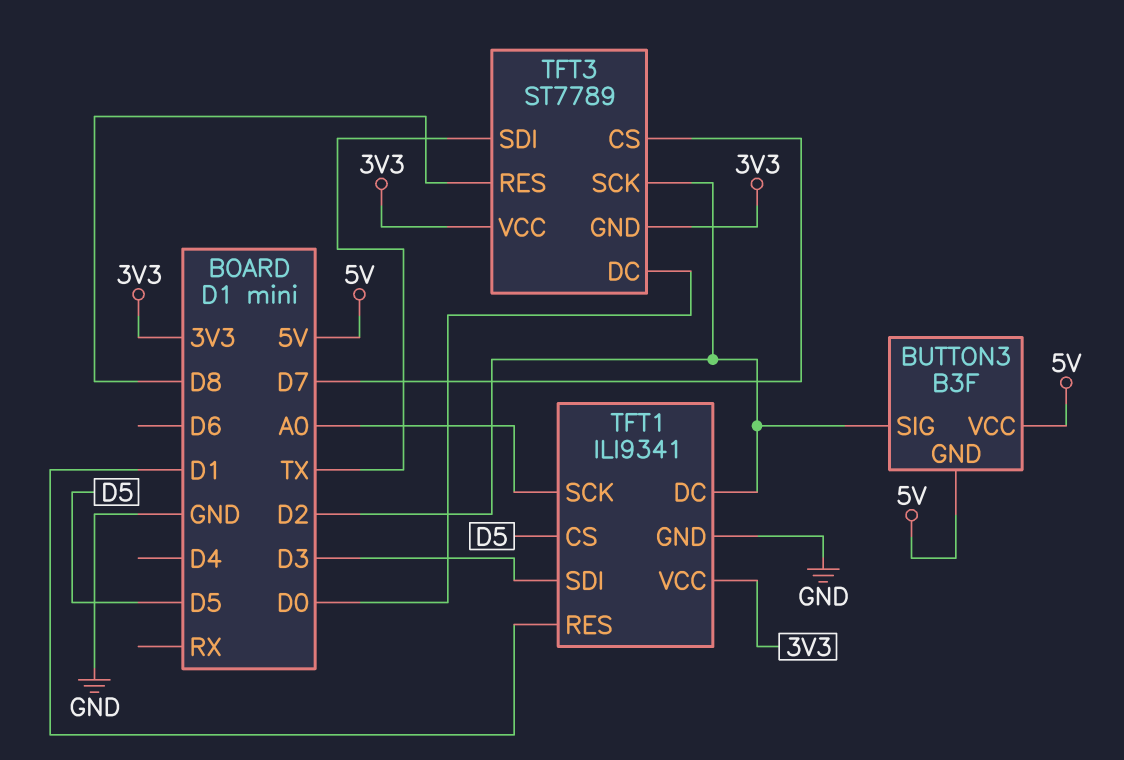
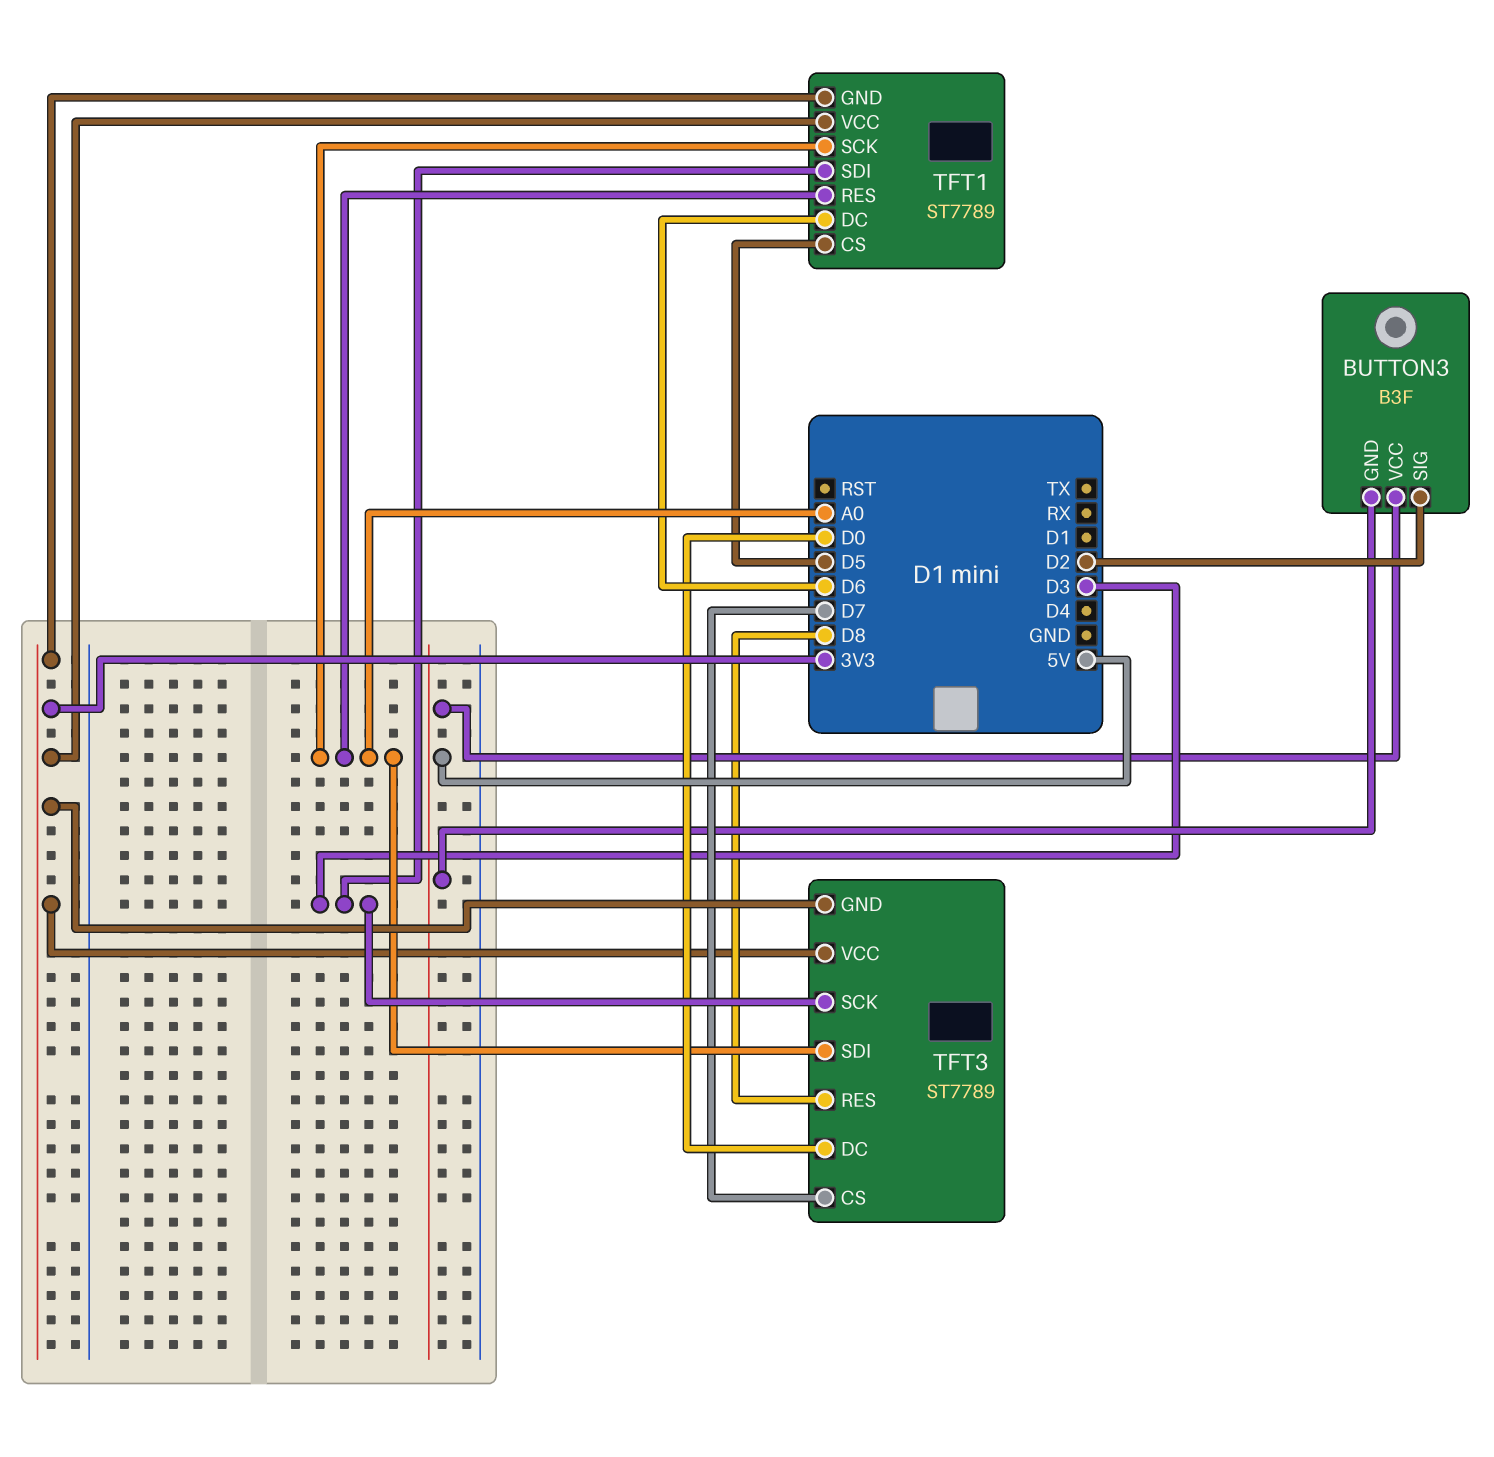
TFT1: ILI9341 -> ST7789
TFT1 pin DC: D2 -> D6
TFT1 pin GND: GND -> 3V3
TFT1 pin RES: D1 -> A0
TFT3 pin SCK: D2 -> D3
TFT3 pin SDI: TX -> A0

